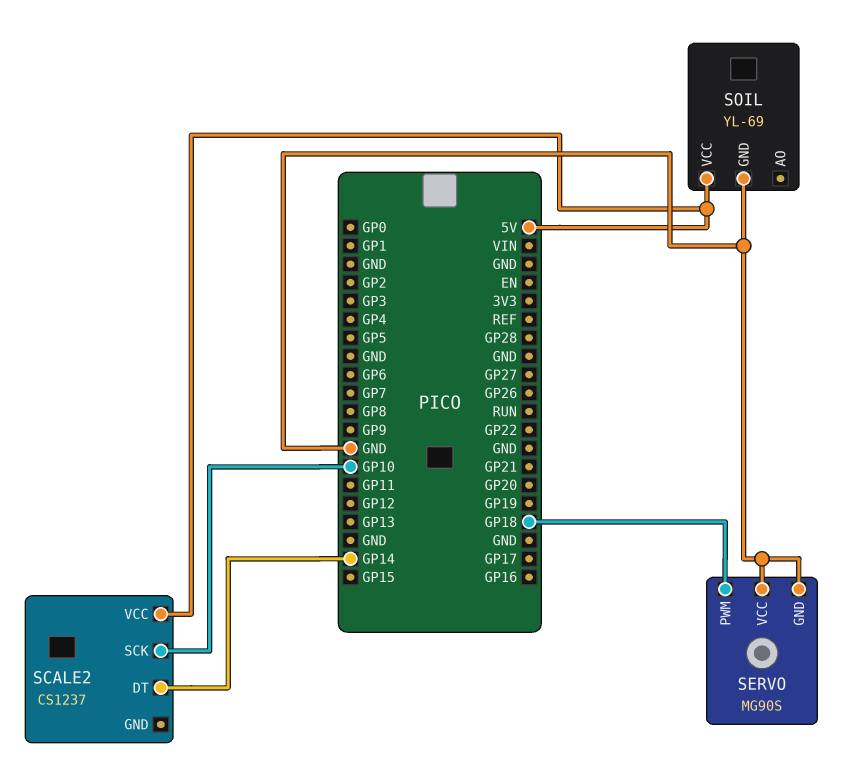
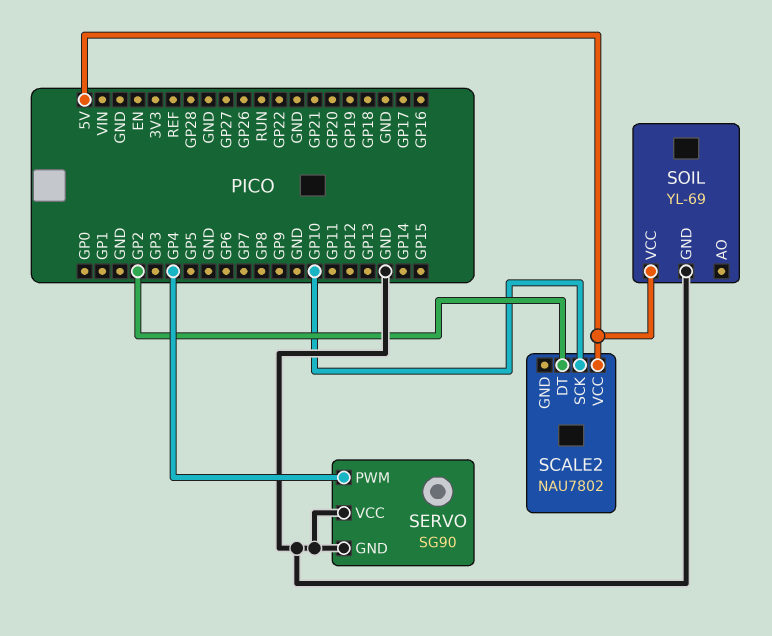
SCALE2: CS1237 -> NAU7802
SCALE2 pin DT: GP14 -> GP2
SERVO: MG90S -> SG90
SERVO pin PWM: GP18 -> GP4

